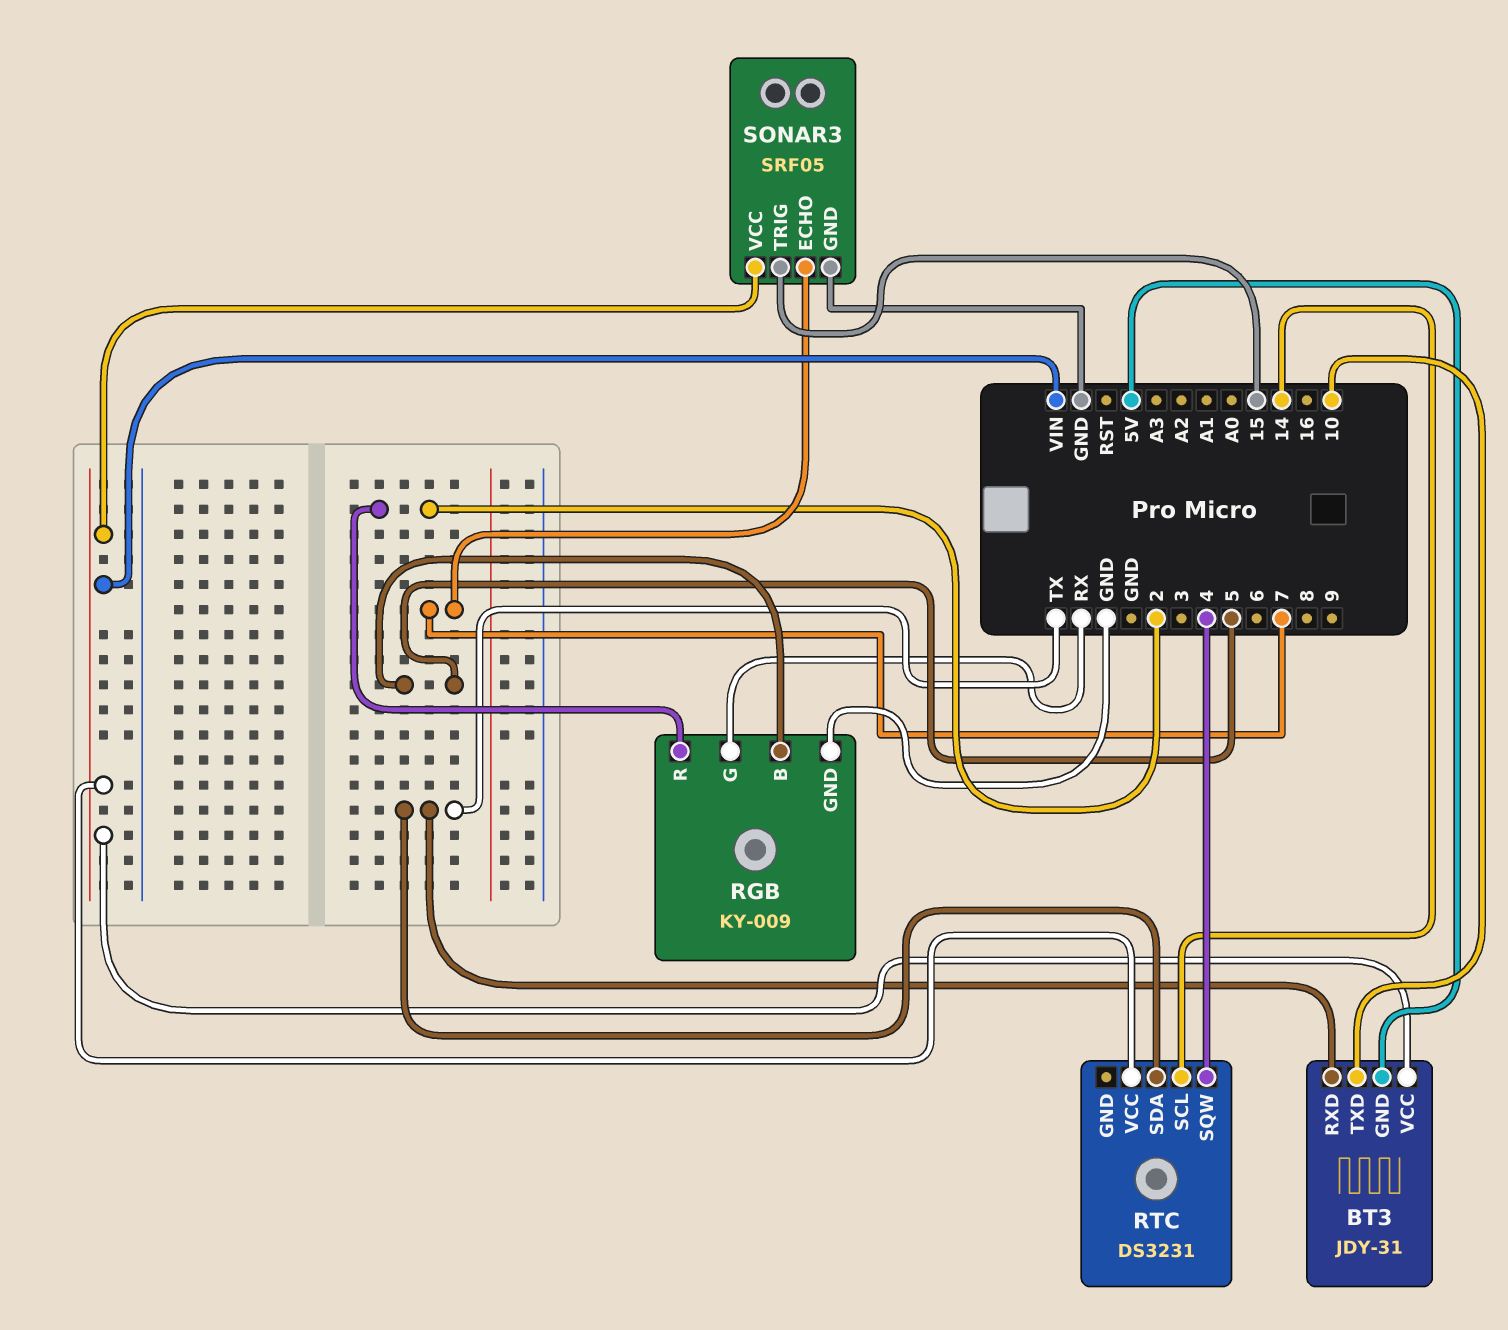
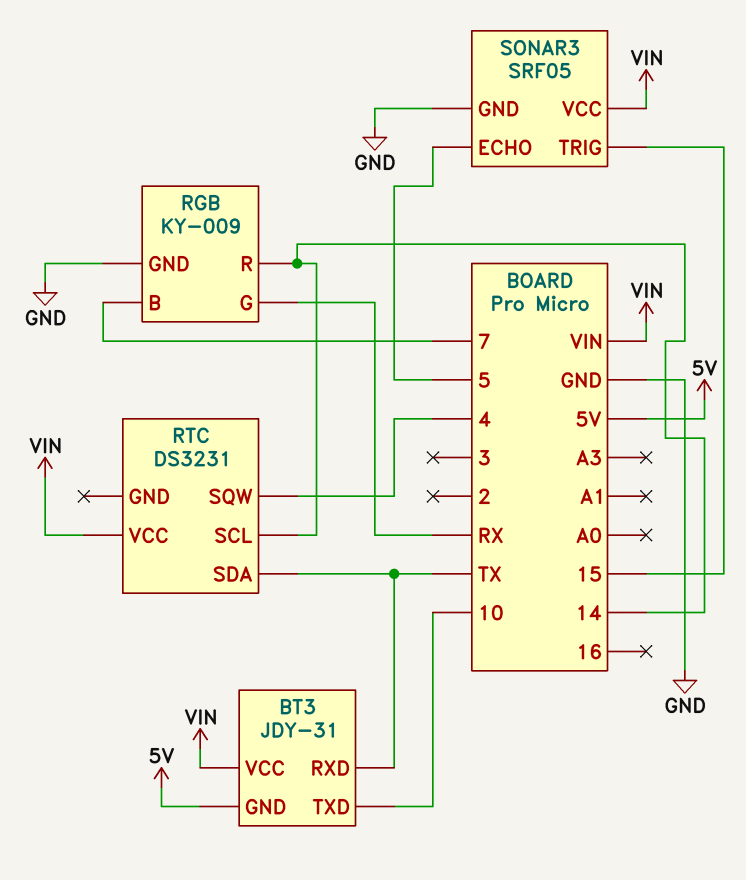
RGB pin B: 5 -> 7
RGB pin R: 2 -> 14
SONAR3 pin ECHO: 7 -> 5

